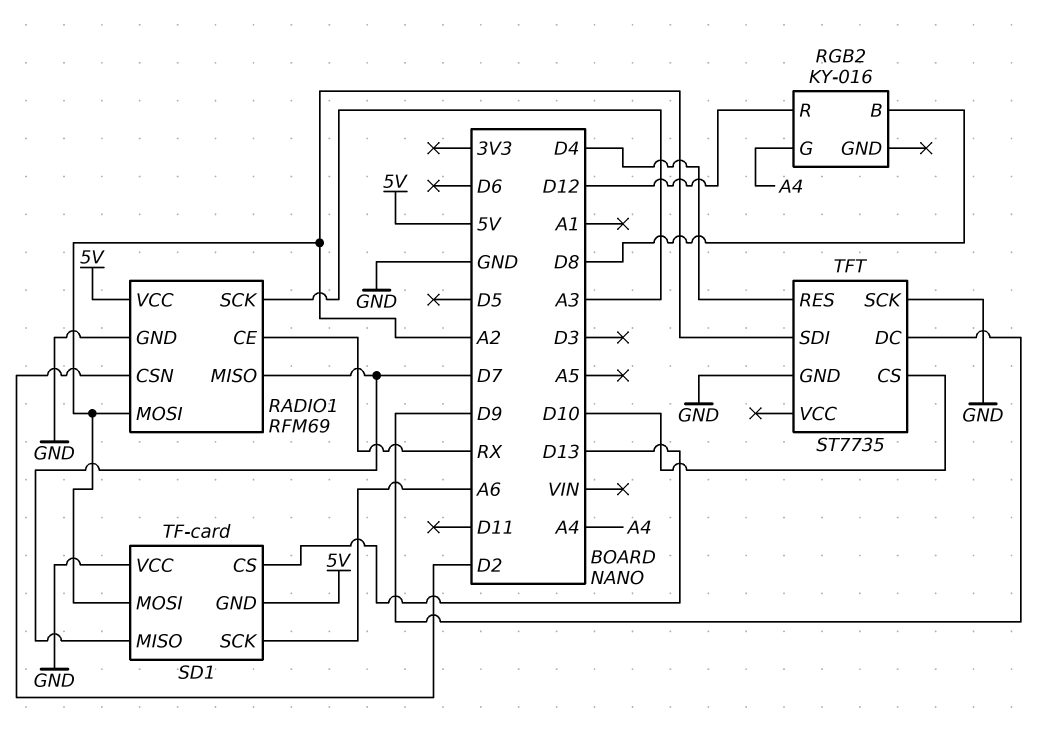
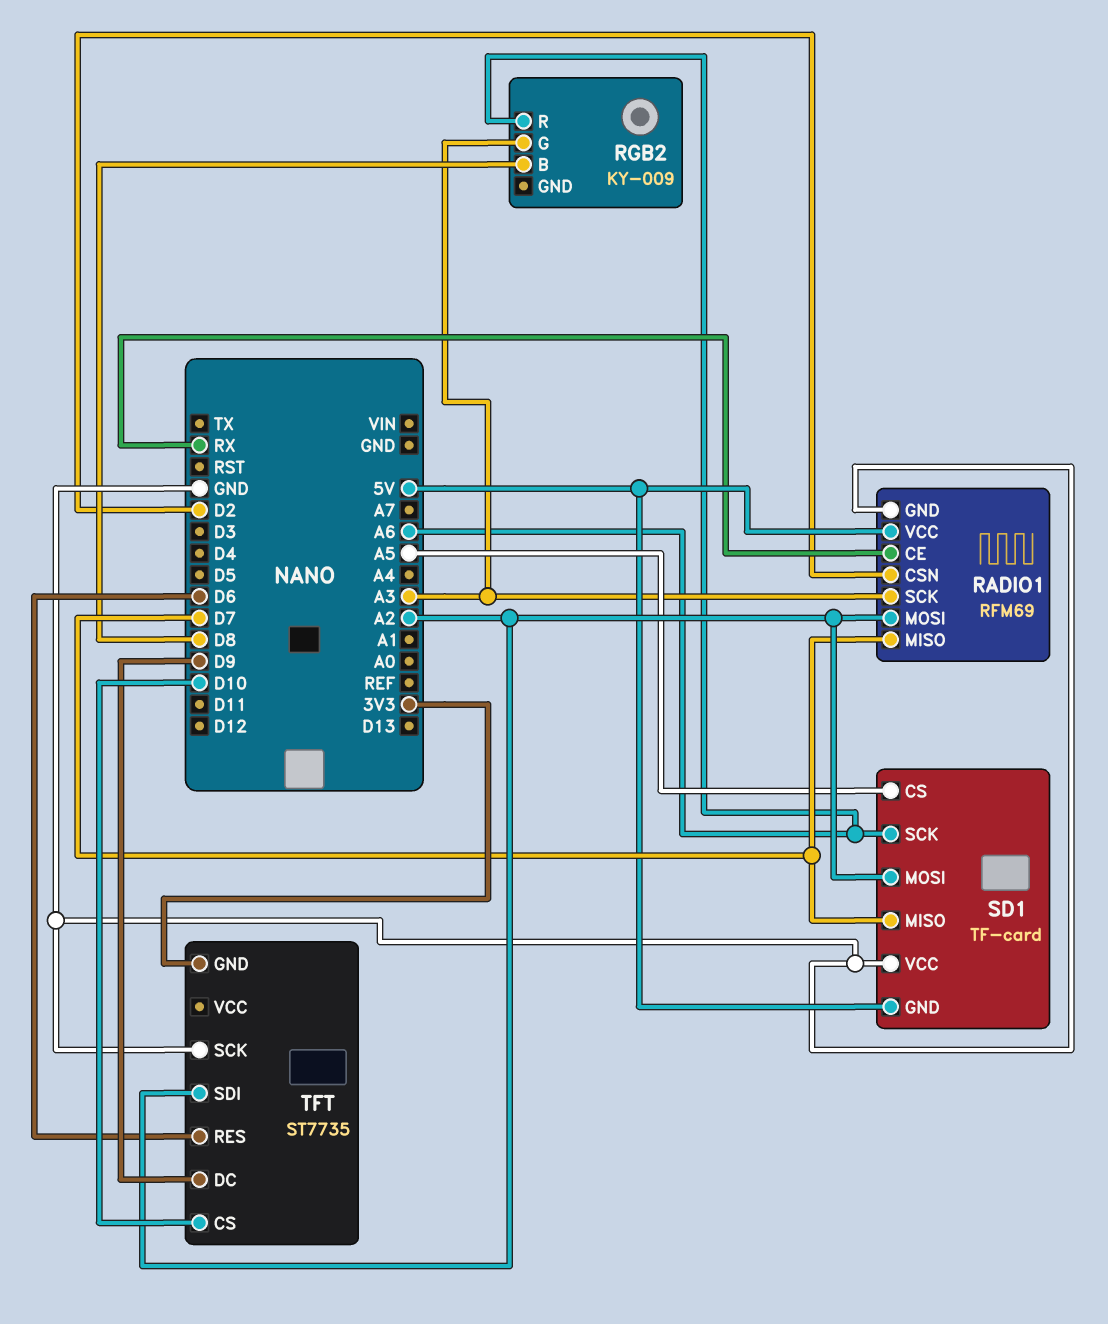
RGB2: KY-016 -> KY-009
RGB2 pin G: A4 -> A3
RGB2 pin R: D12 -> A6
SD1 pin CS: D13 -> A5
TFT pin GND: GND -> 3V3
TFT pin RES: D4 -> D6

